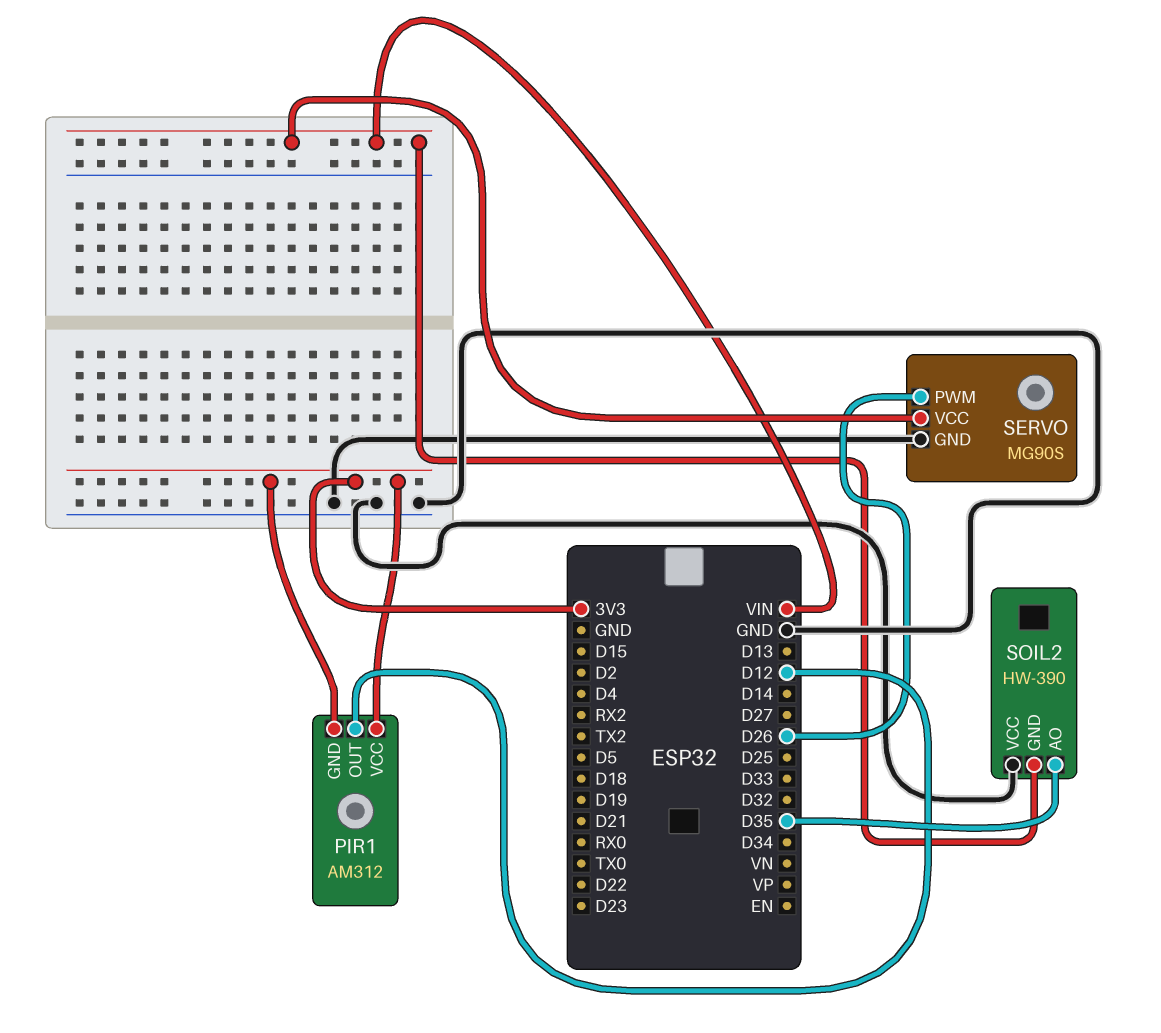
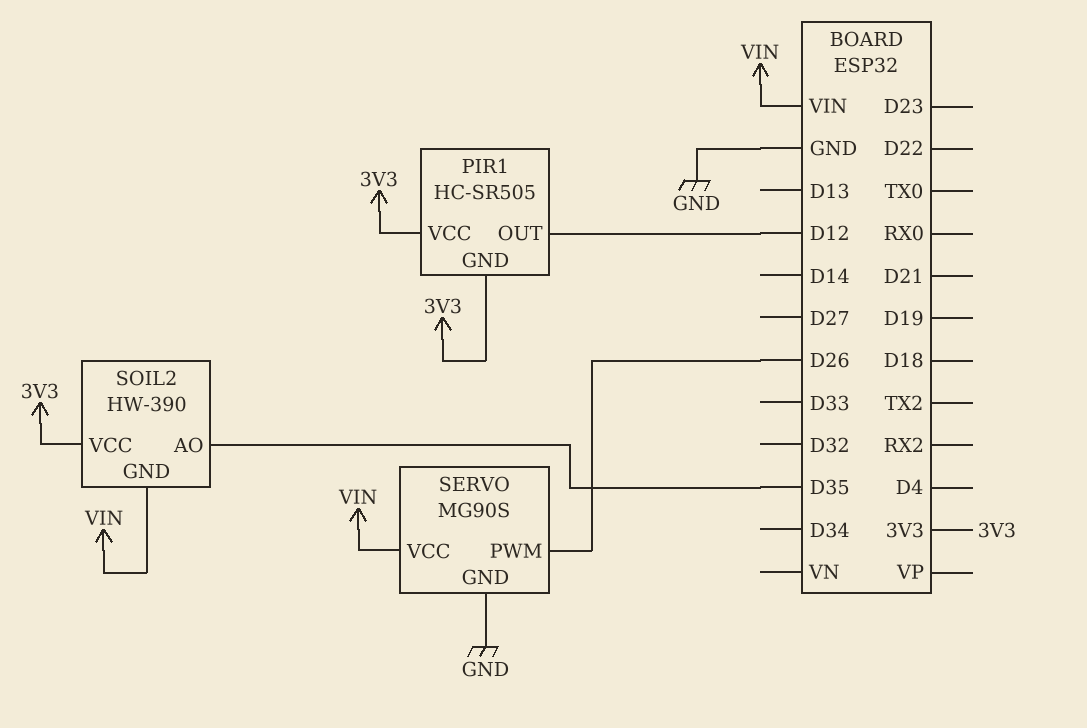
PIR1: AM312 -> HC-SR505
SOIL2 pin VCC: GND -> 3V3

